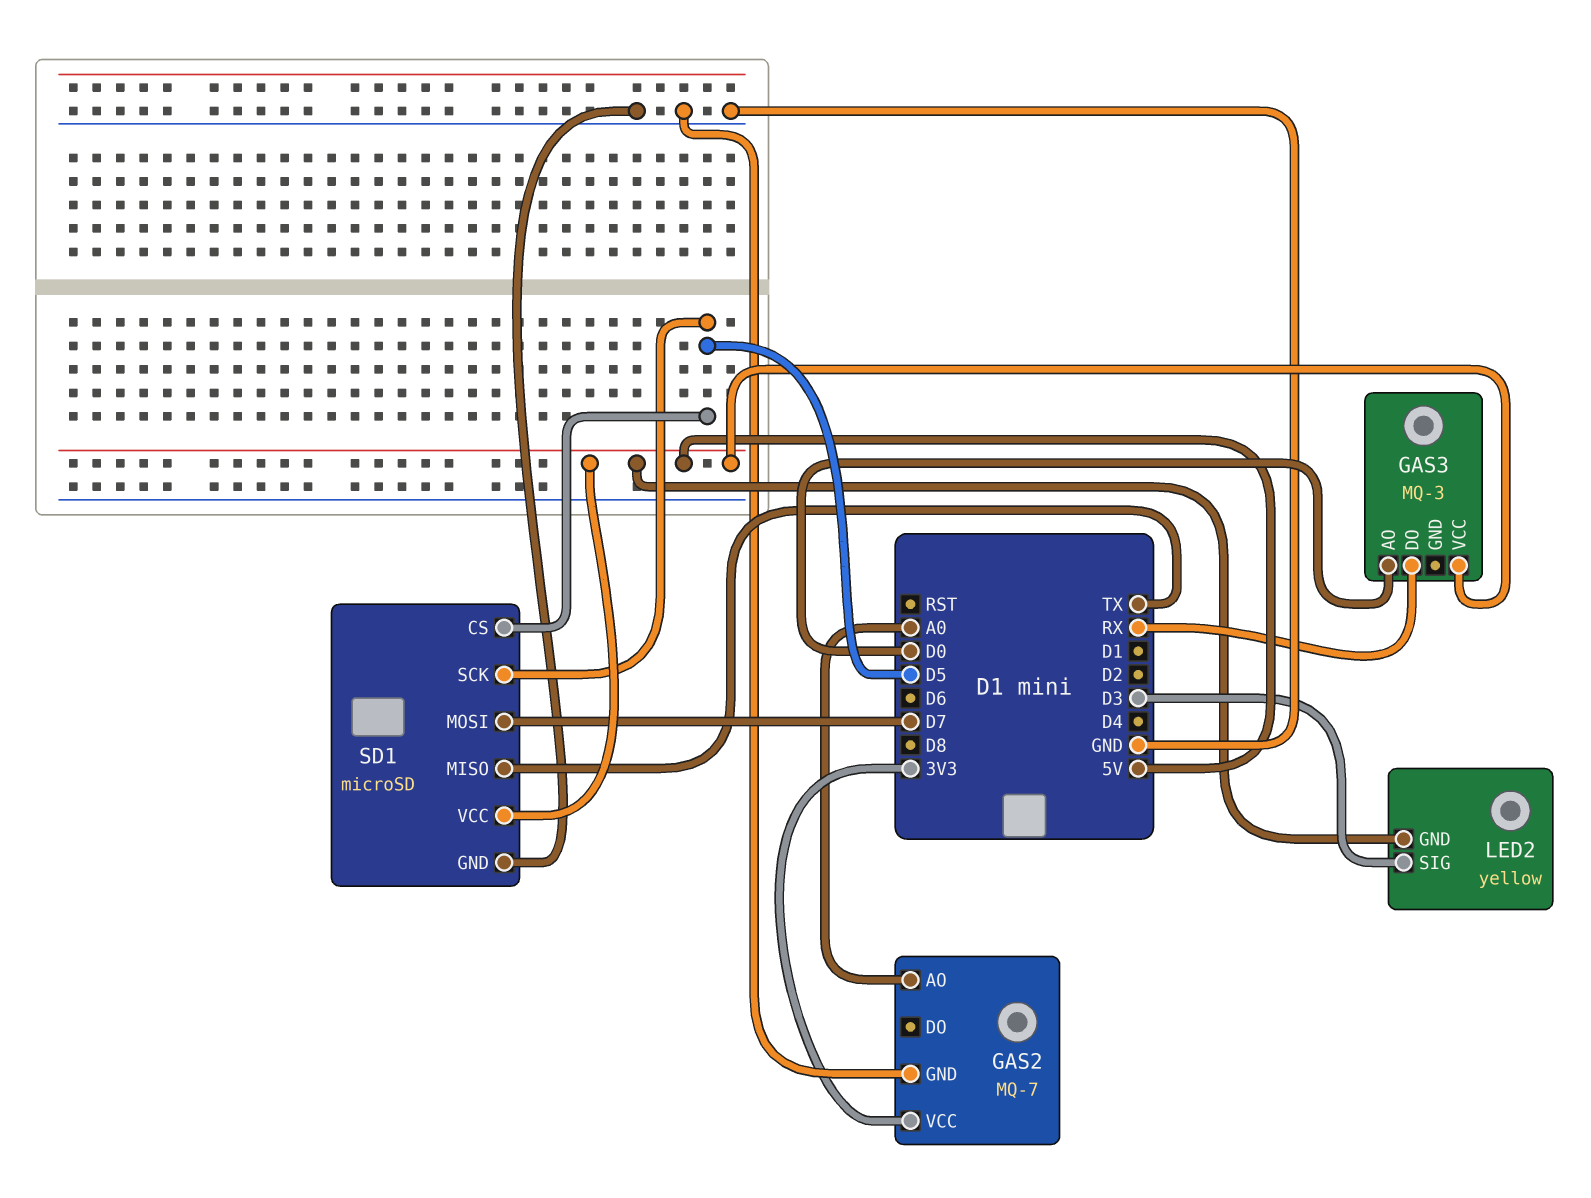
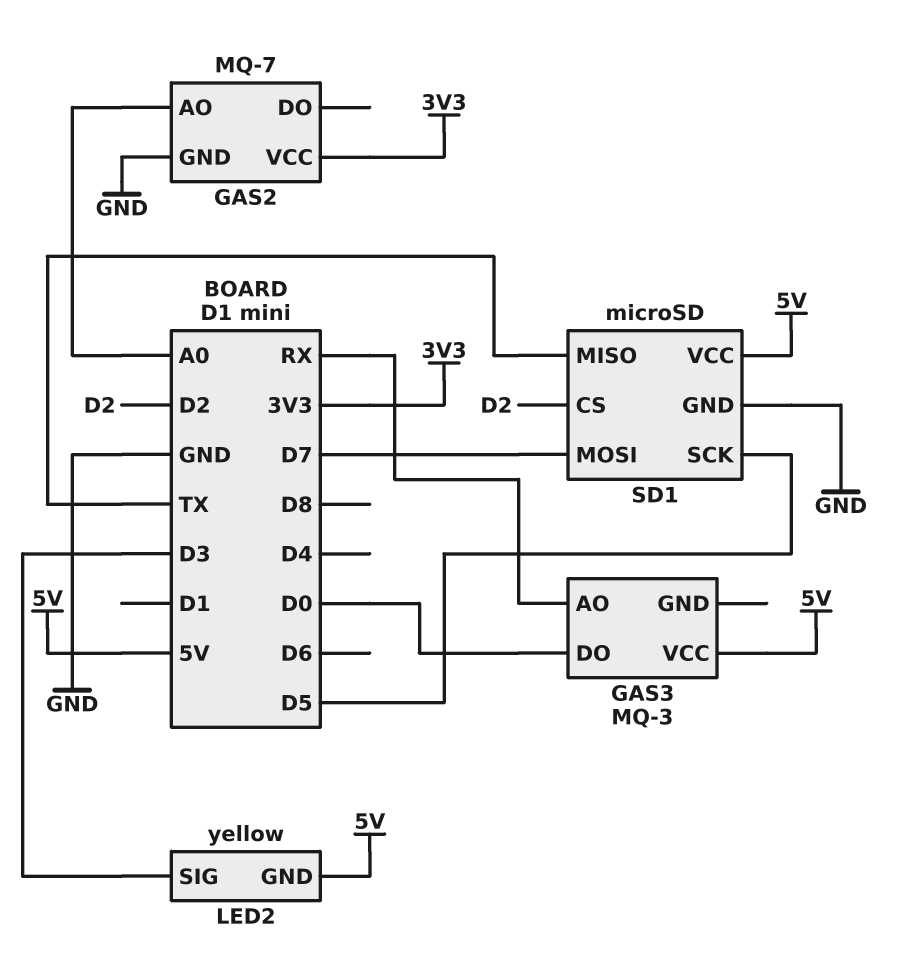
GAS3 pin AO: D0 -> RX
GAS3 pin DO: RX -> D0
SD1 pin CS: D5 -> D2

